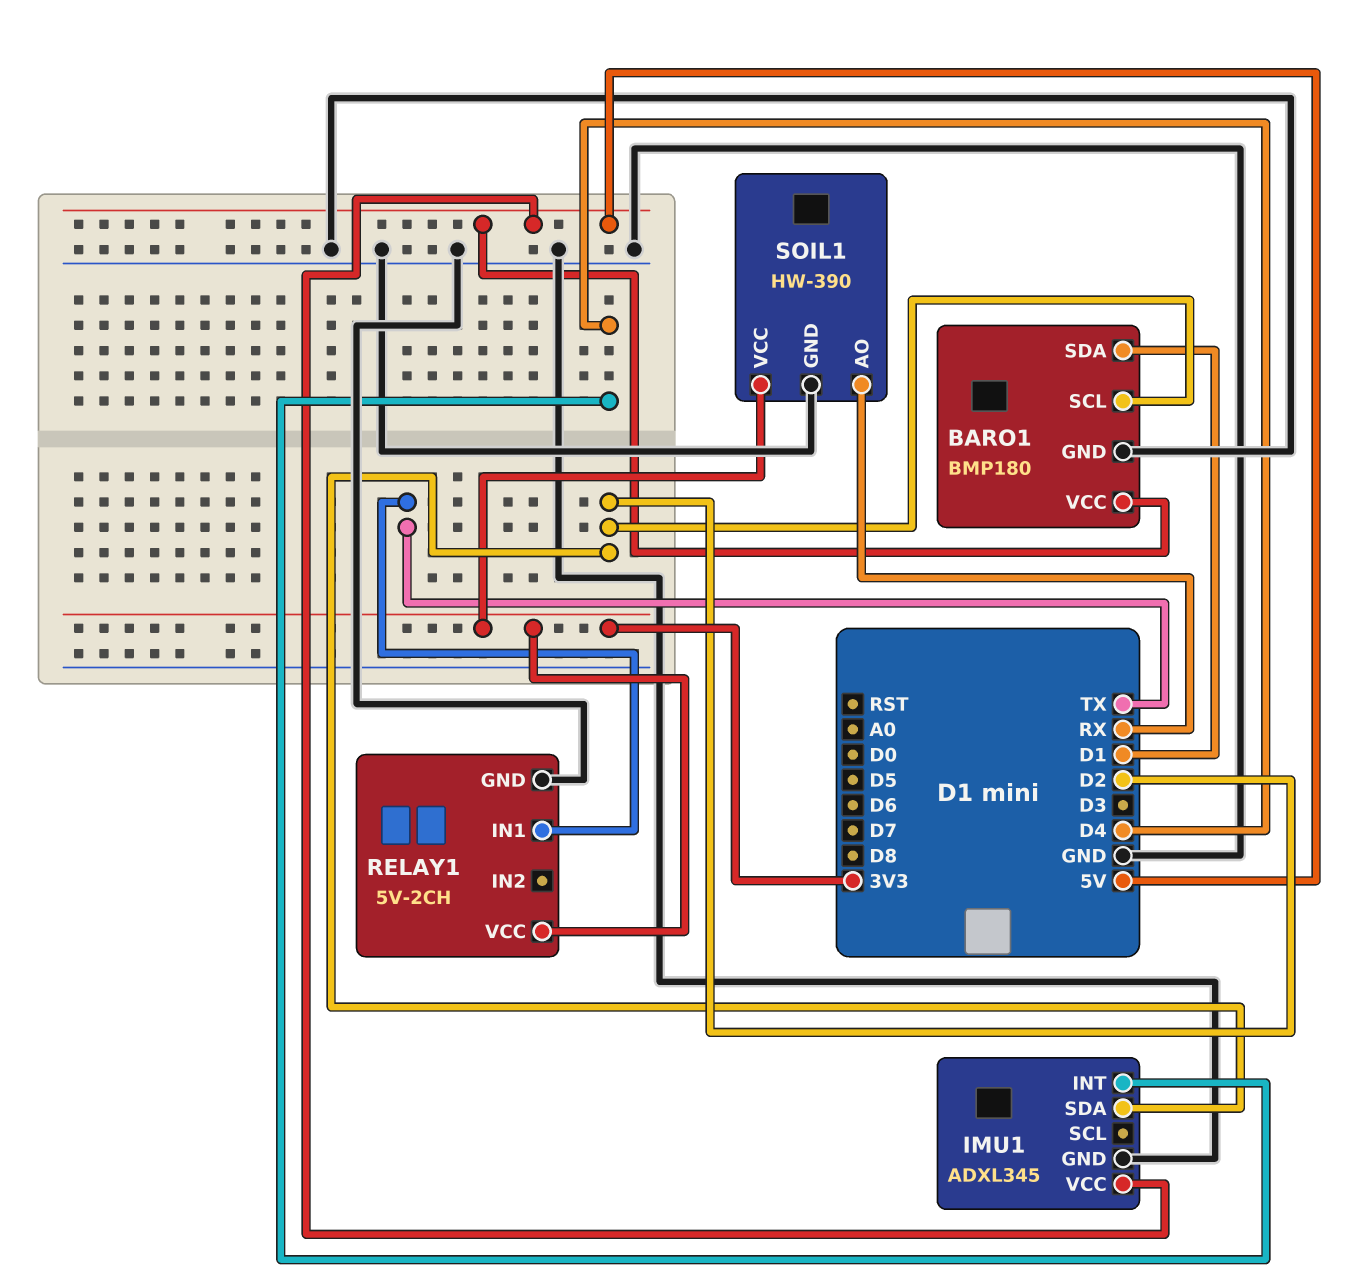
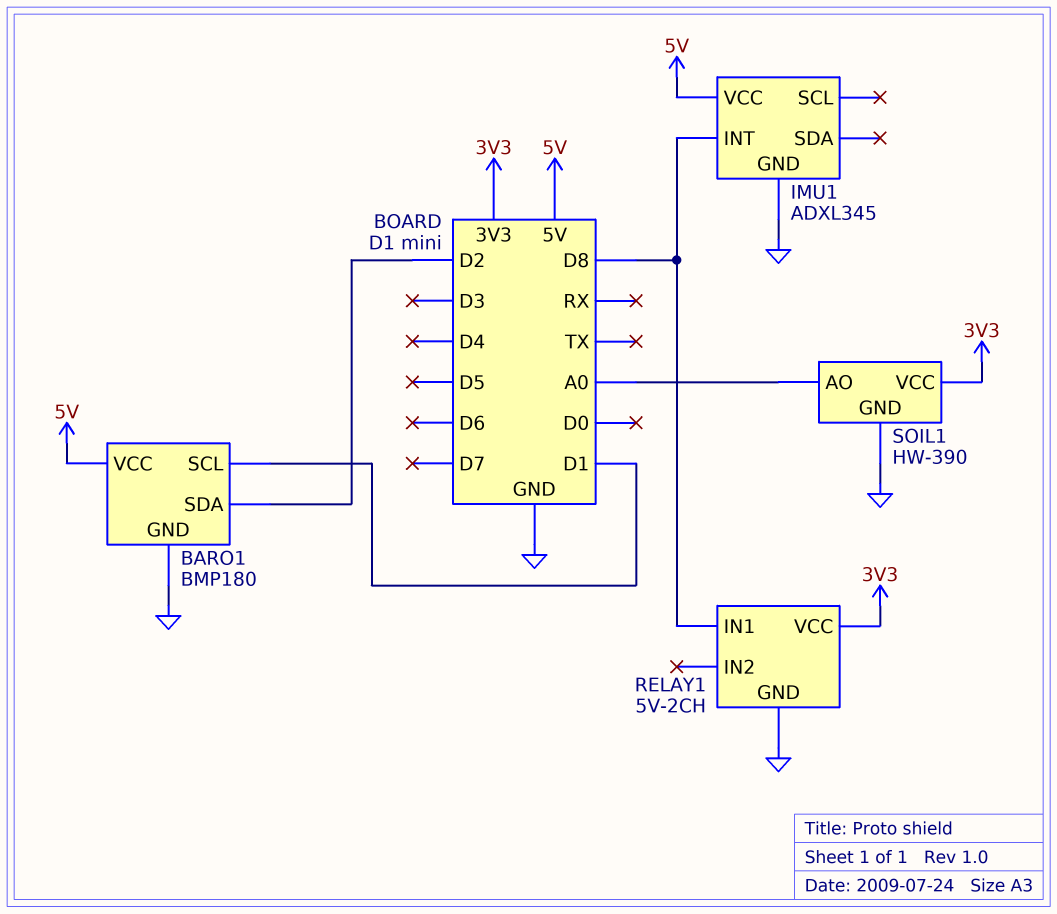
BARO1 pin SCL: D2 -> D1
BARO1 pin SDA: D1 -> D2
IMU1 pin INT: D4 -> D8
IMU1 pin SDA: D2 -> none
RELAY1 pin IN1: TX -> D8
SOIL1 pin AO: RX -> A0

